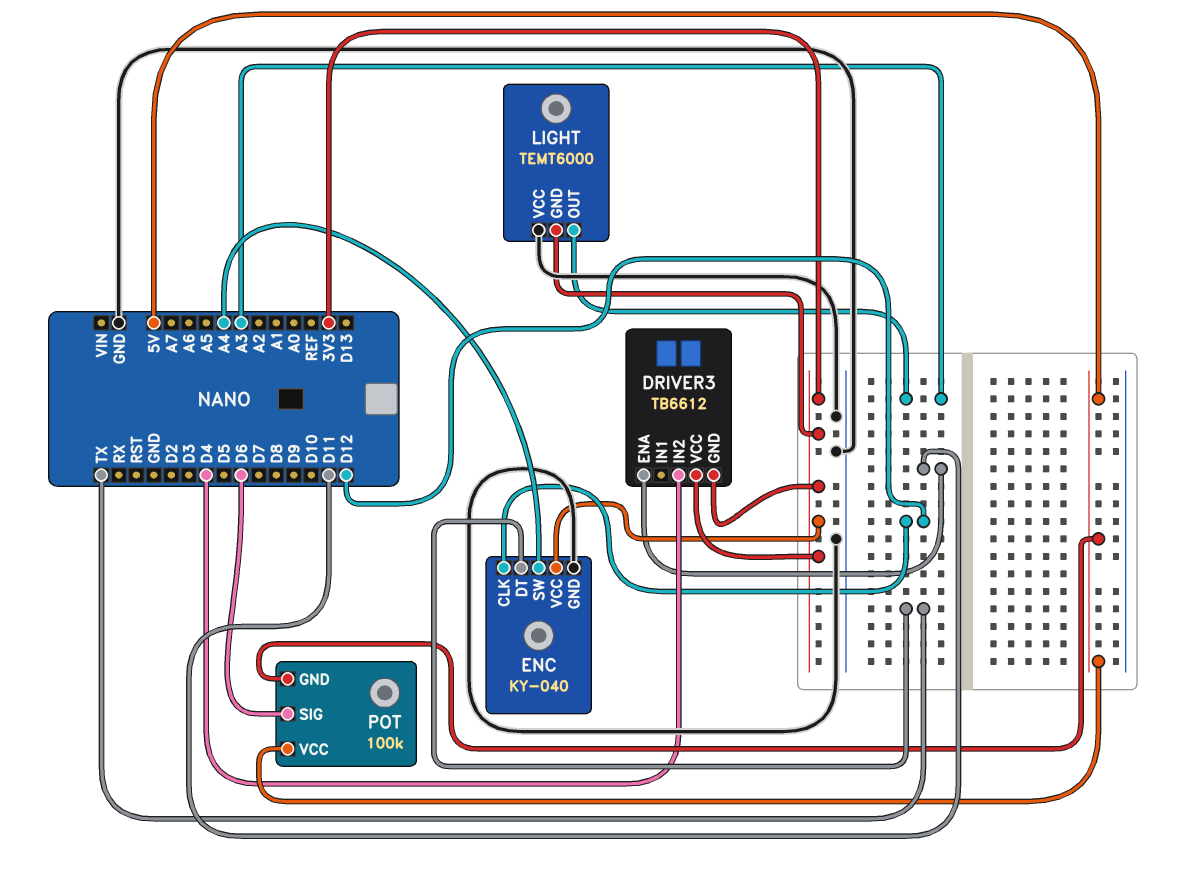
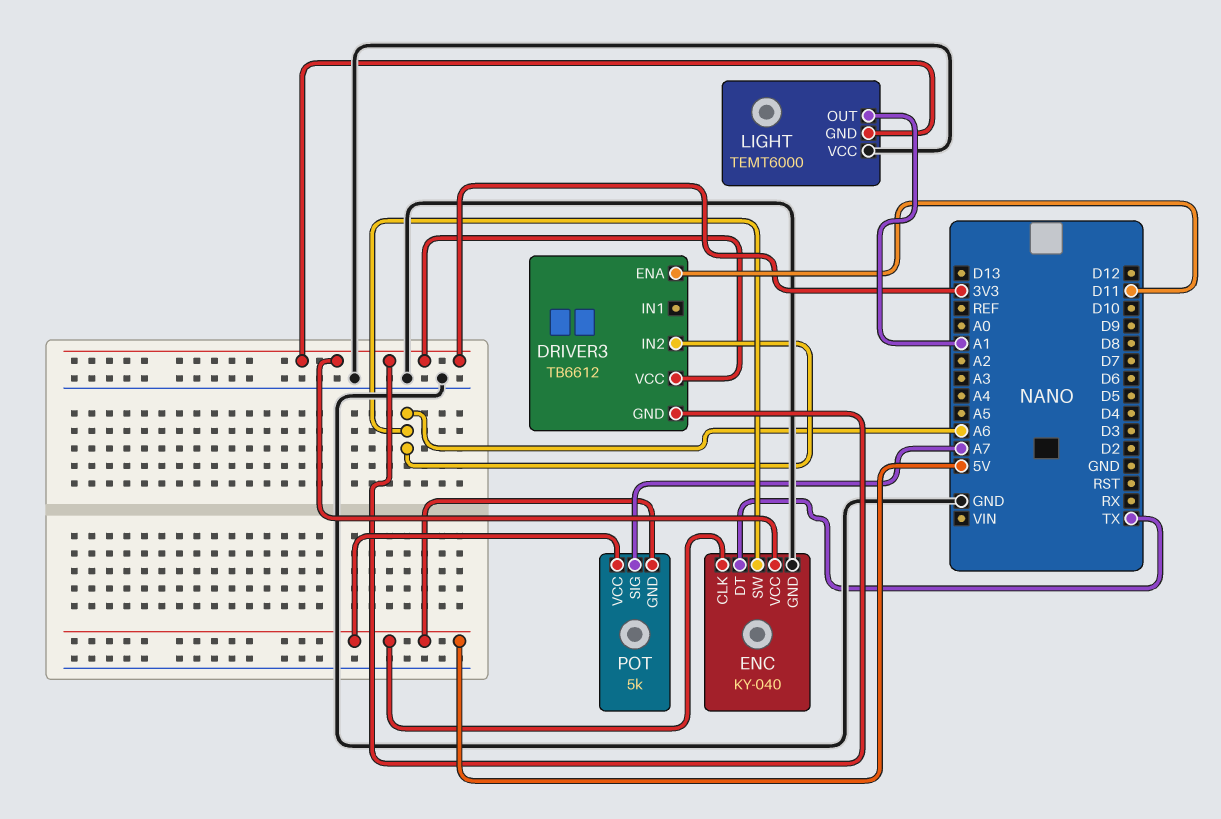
DRIVER3 pin IN2: D4 -> A6
ENC pin CLK: D12 -> 5V
ENC pin SW: A4 -> A6
LIGHT pin OUT: A3 -> A1
POT: 100k -> 5k
POT pin SIG: D6 -> A7

